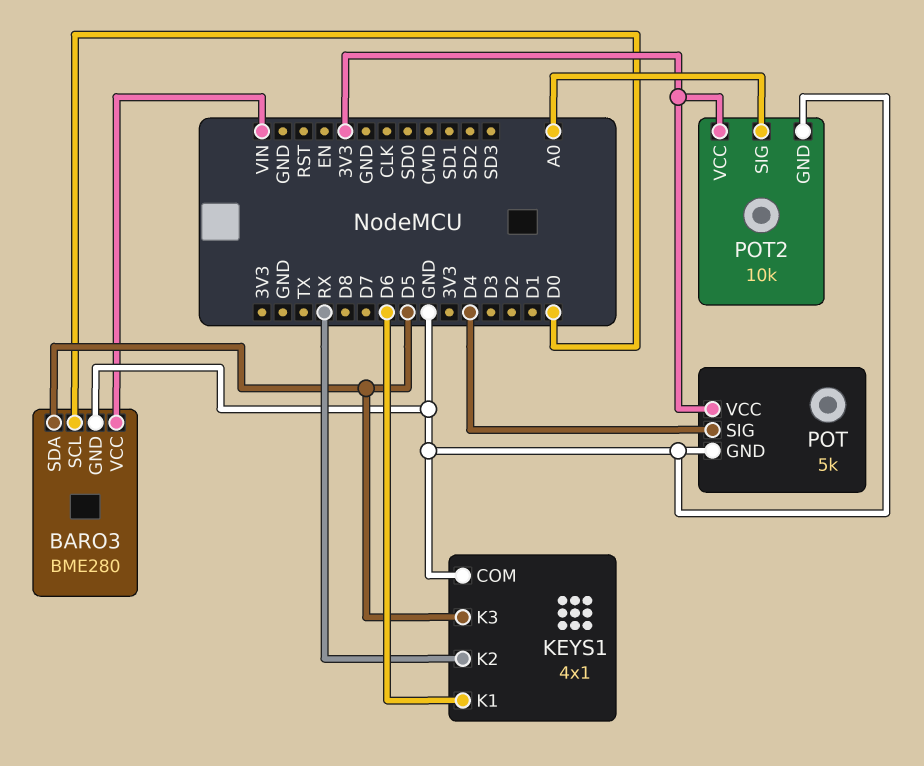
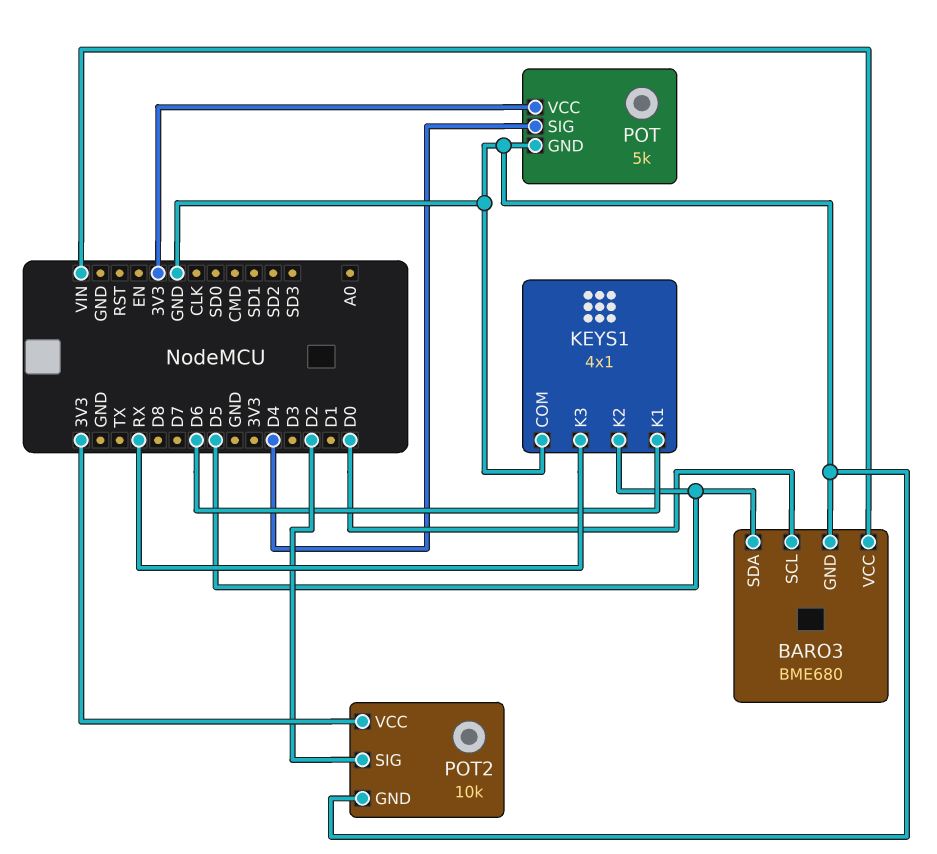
BARO3: BME280 -> BME680
KEYS1 pin K2: RX -> D5
KEYS1 pin K3: D5 -> RX
POT2 pin SIG: A0 -> D2

